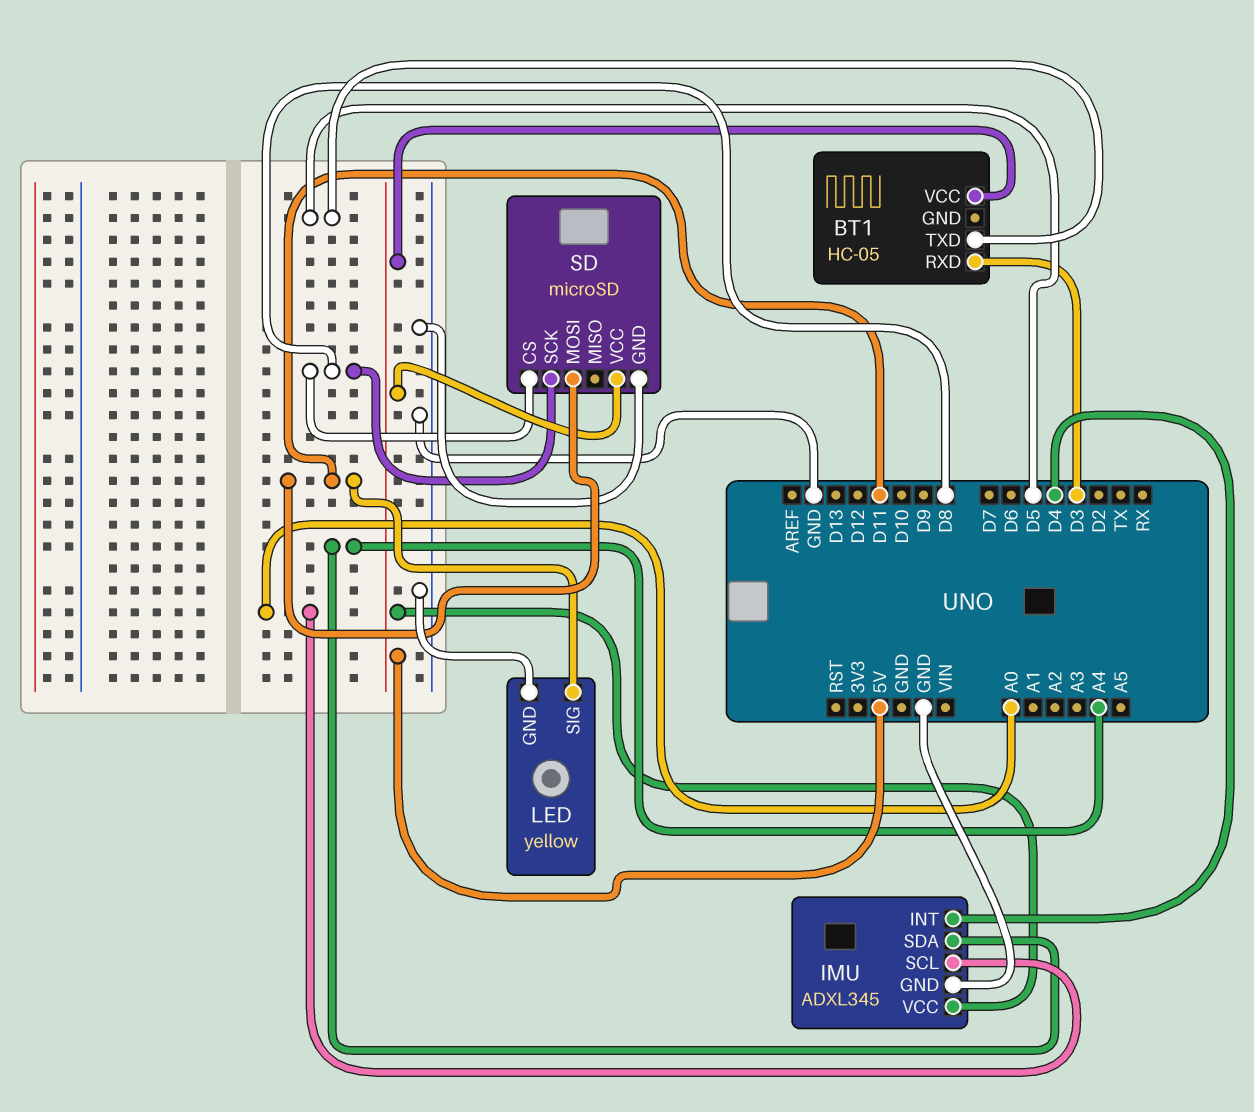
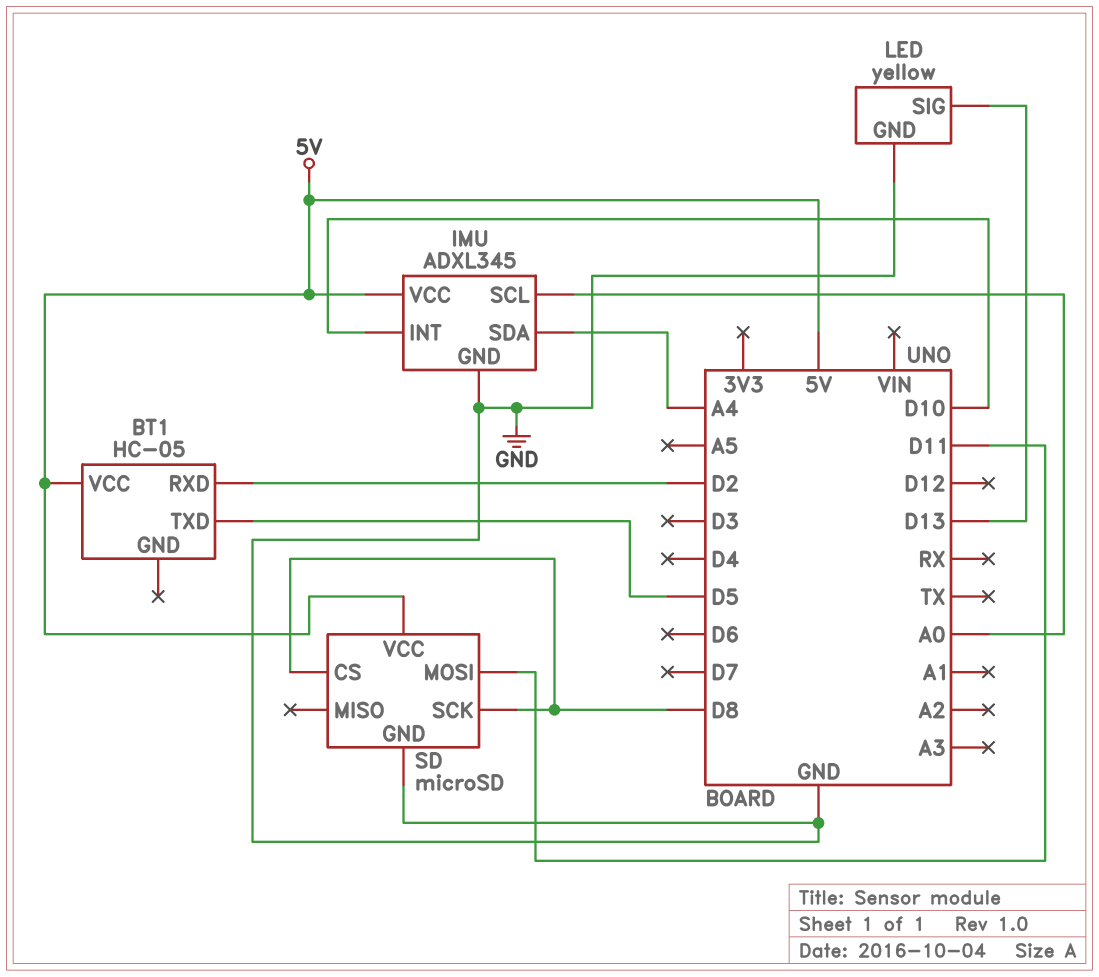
BT1 pin RXD: D3 -> D2
IMU pin INT: D4 -> D10
LED pin SIG: D11 -> D13

